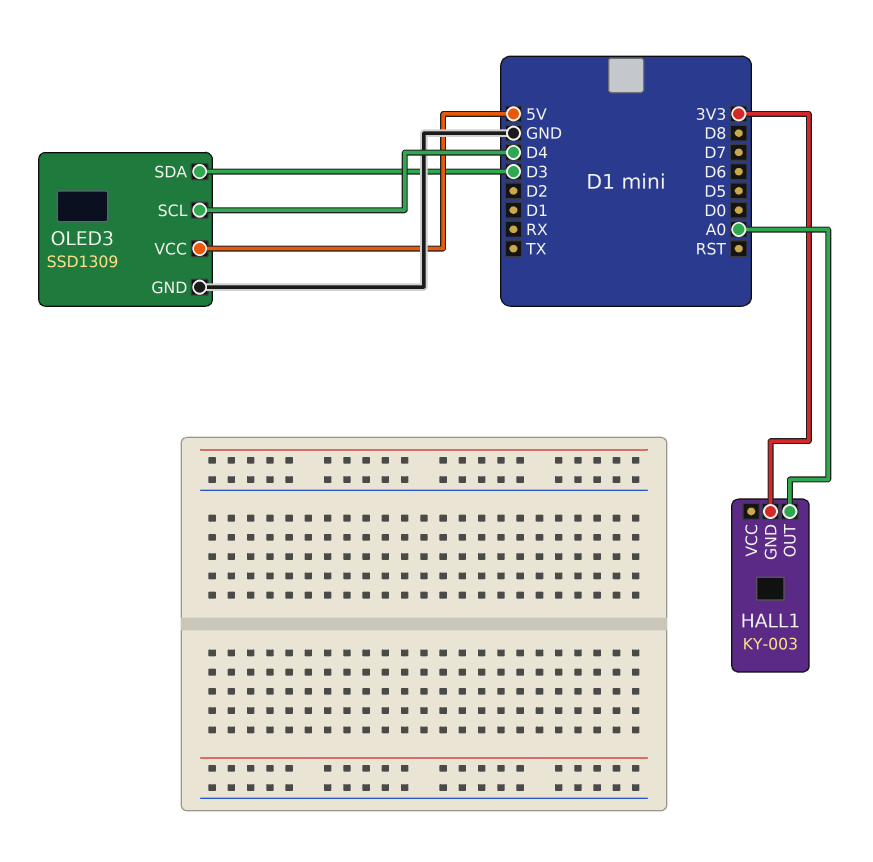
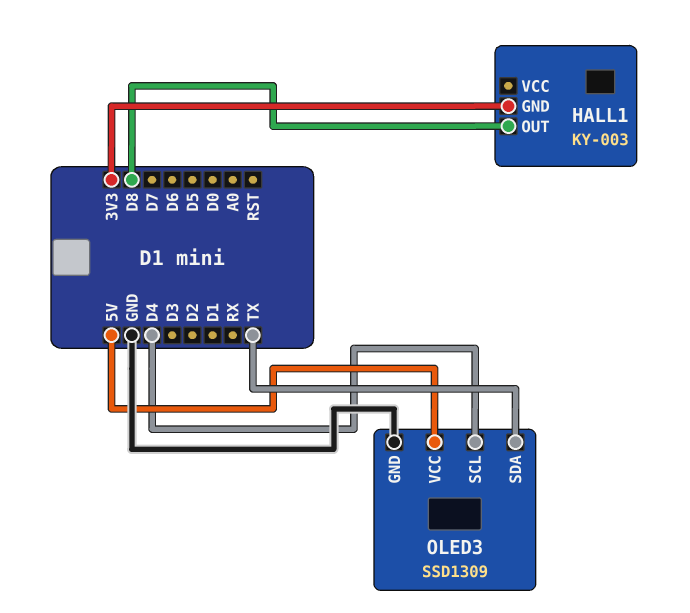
HALL1 pin OUT: A0 -> D8
OLED3 pin SDA: D3 -> TX

